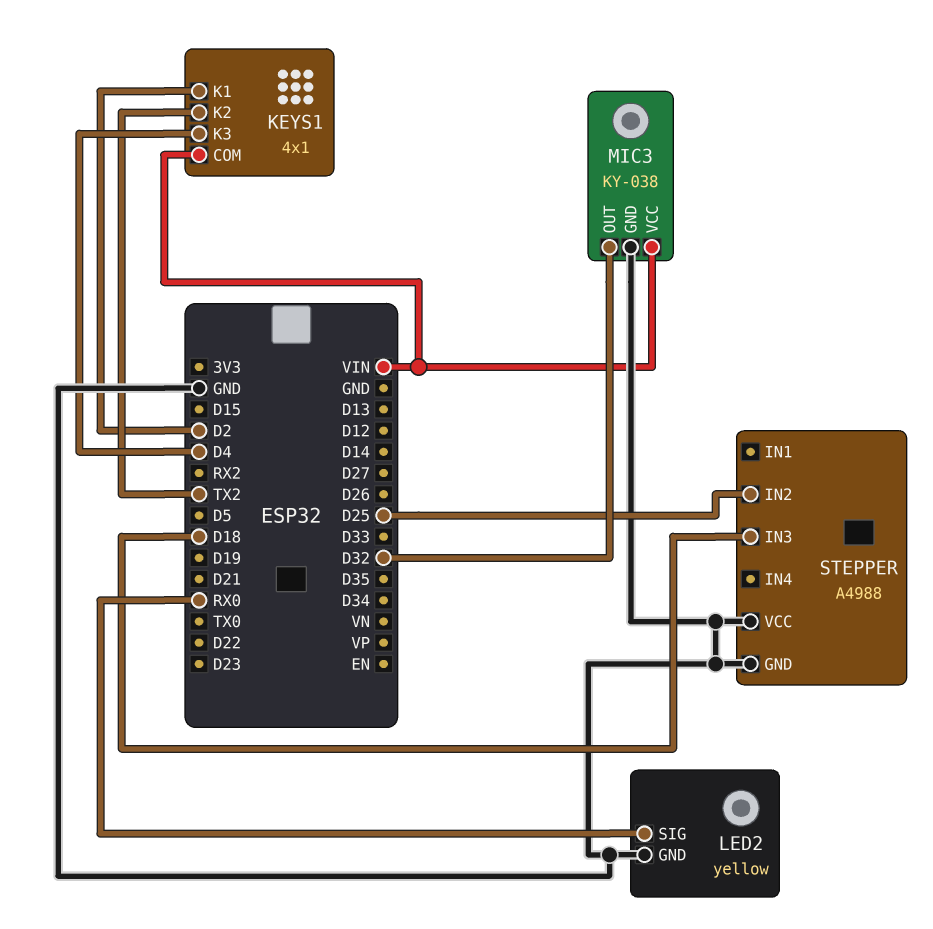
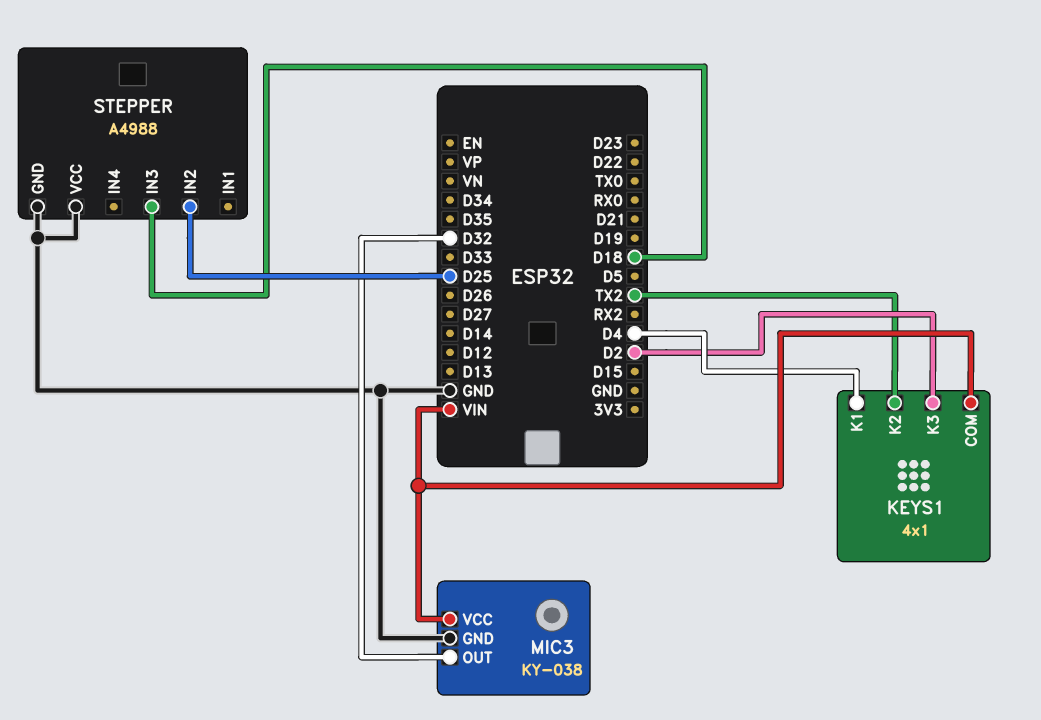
KEYS1 pin K1: D2 -> D4
KEYS1 pin K3: D4 -> D2
LED2: yellow -> none
LED2 pin GND: GND -> none
LED2 pin SIG: RX0 -> none

